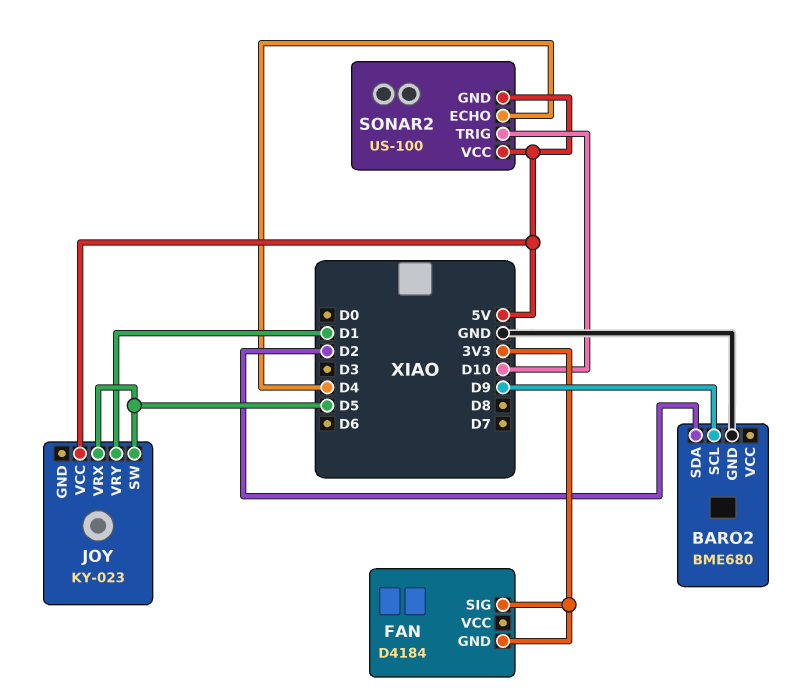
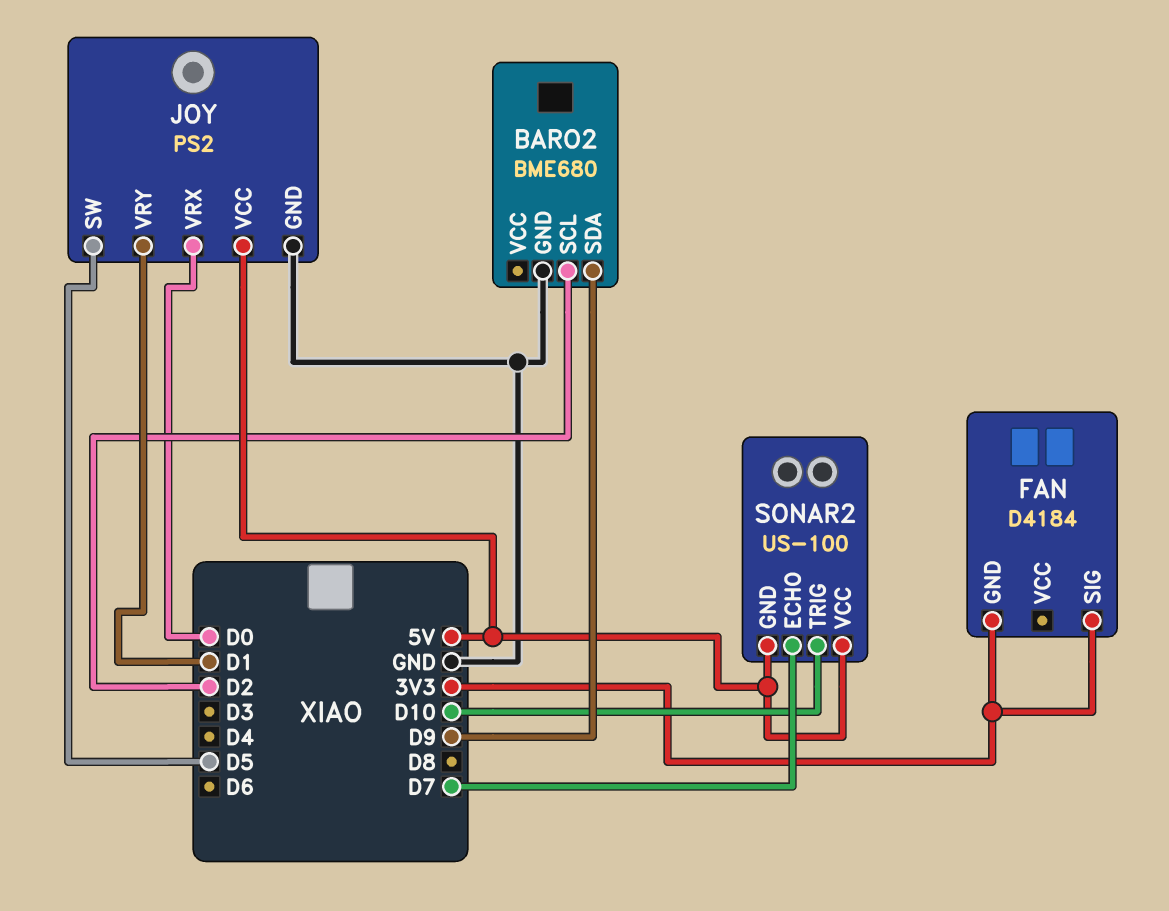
BARO2 pin SCL: D9 -> D2
BARO2 pin SDA: D2 -> D9
JOY: KY-023 -> PS2
JOY pin GND: none -> GND
JOY pin VRX: D5 -> D0
SONAR2 pin ECHO: D4 -> D7

